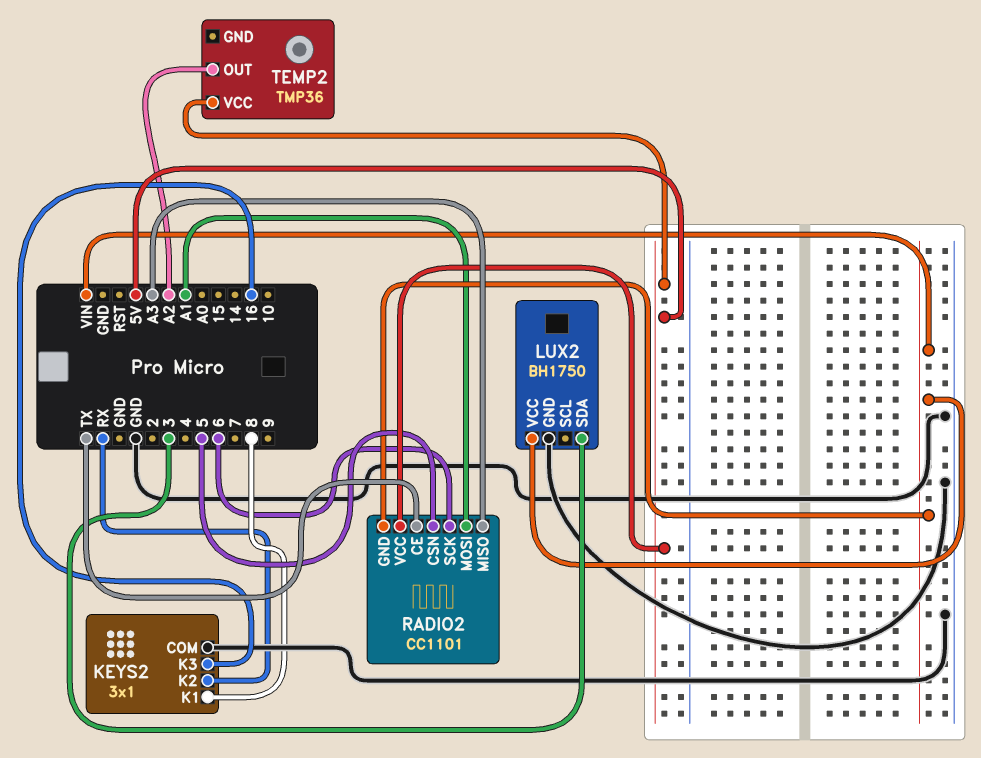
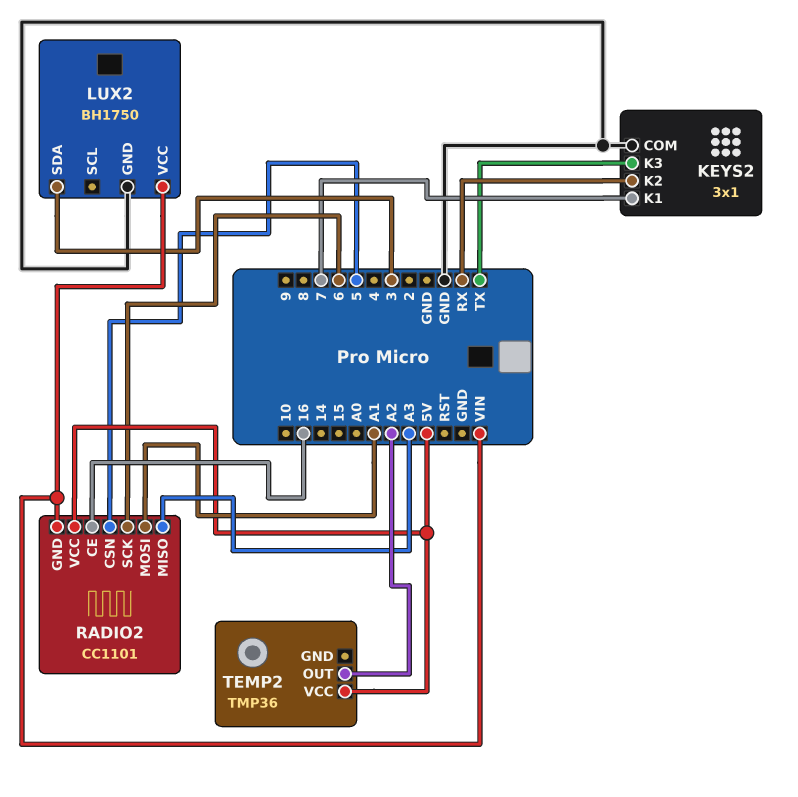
KEYS2 pin K1: 8 -> 7
KEYS2 pin K3: 16 -> TX
RADIO2 pin CE: TX -> 16

